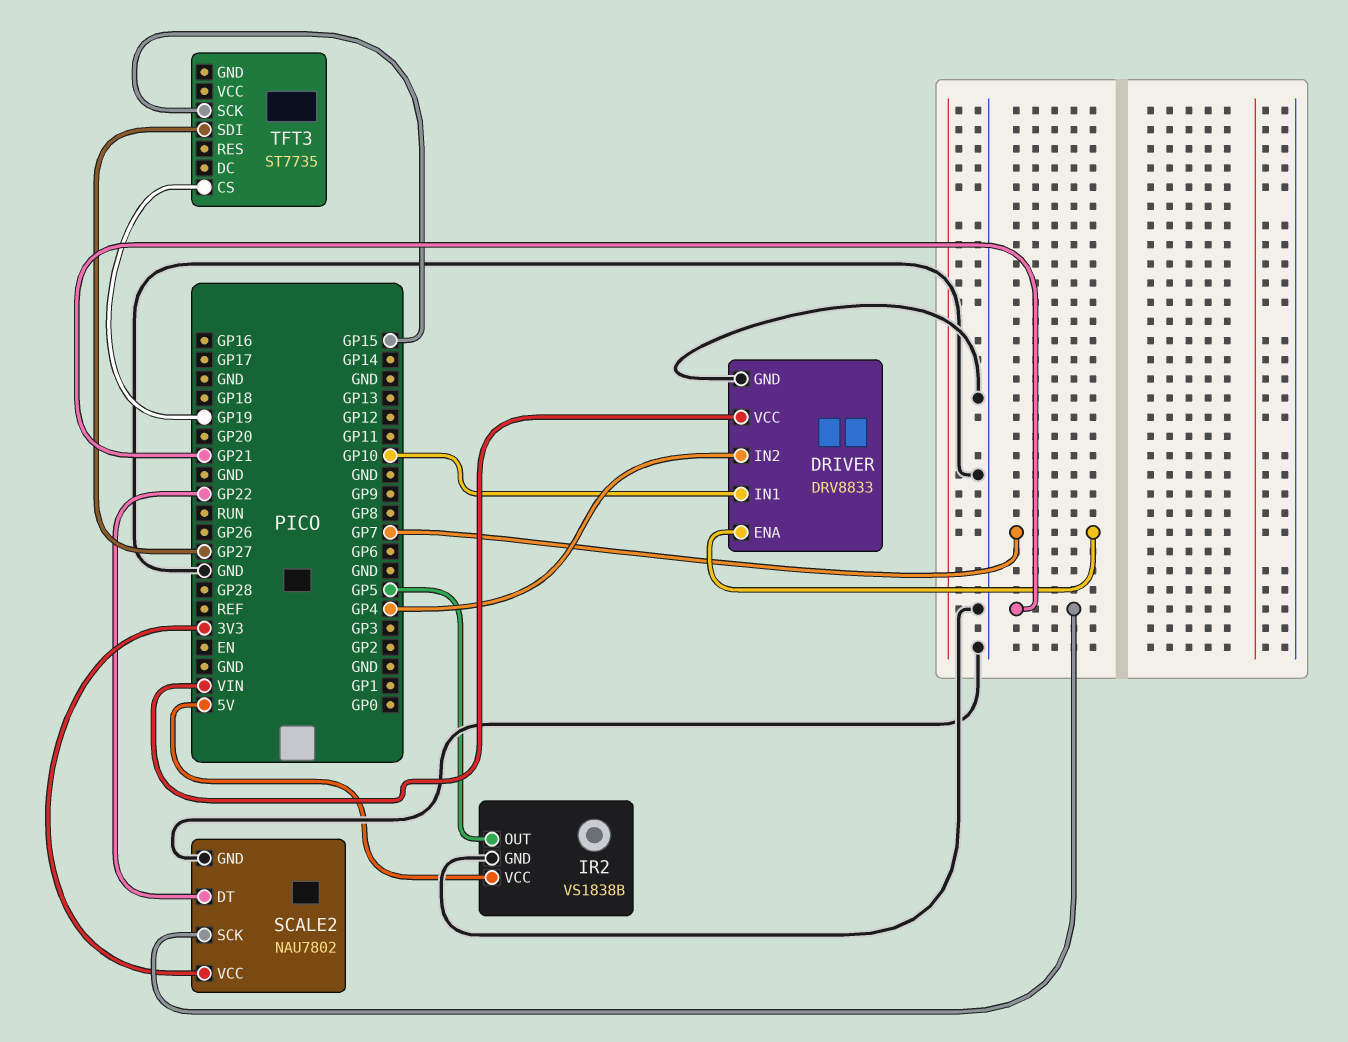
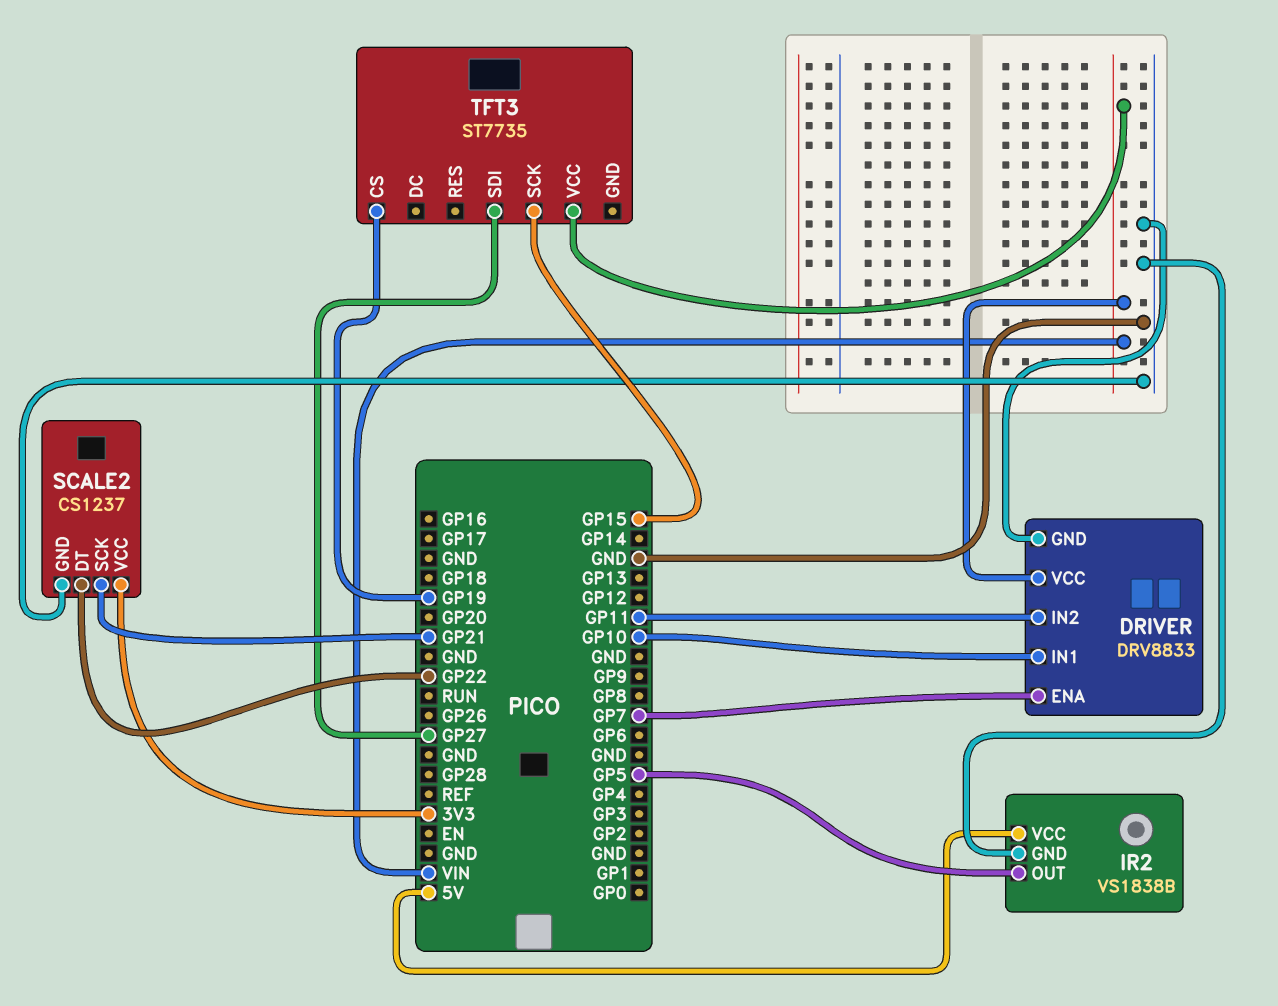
DRIVER pin IN2: GP4 -> GP11
SCALE2: NAU7802 -> CS1237
TFT3 pin VCC: none -> VIN

